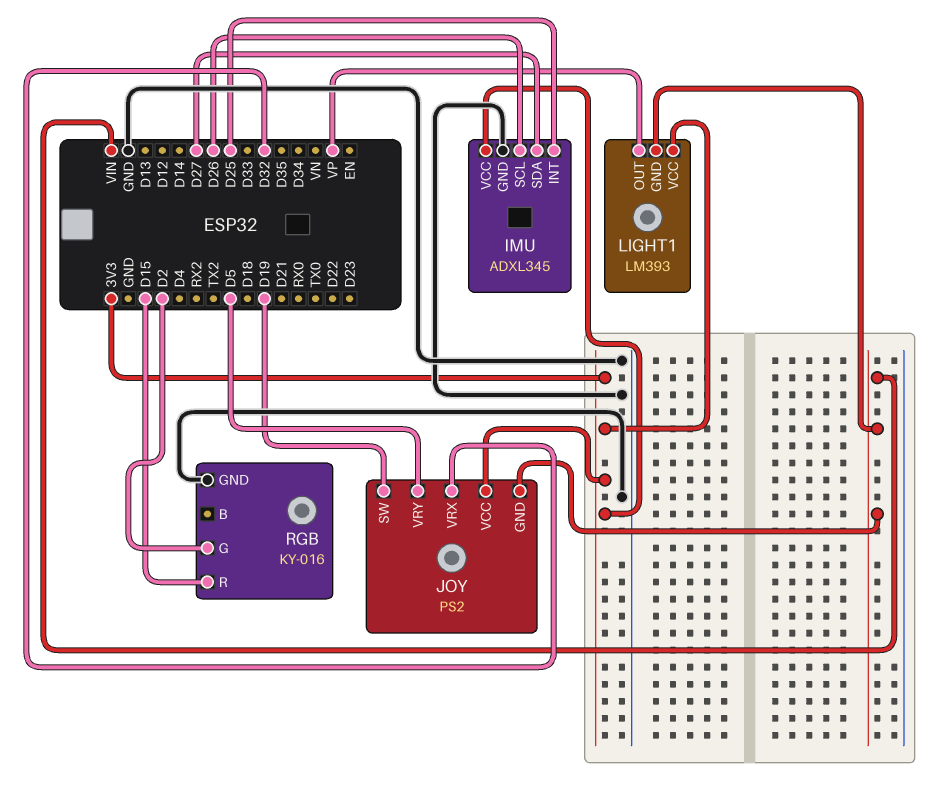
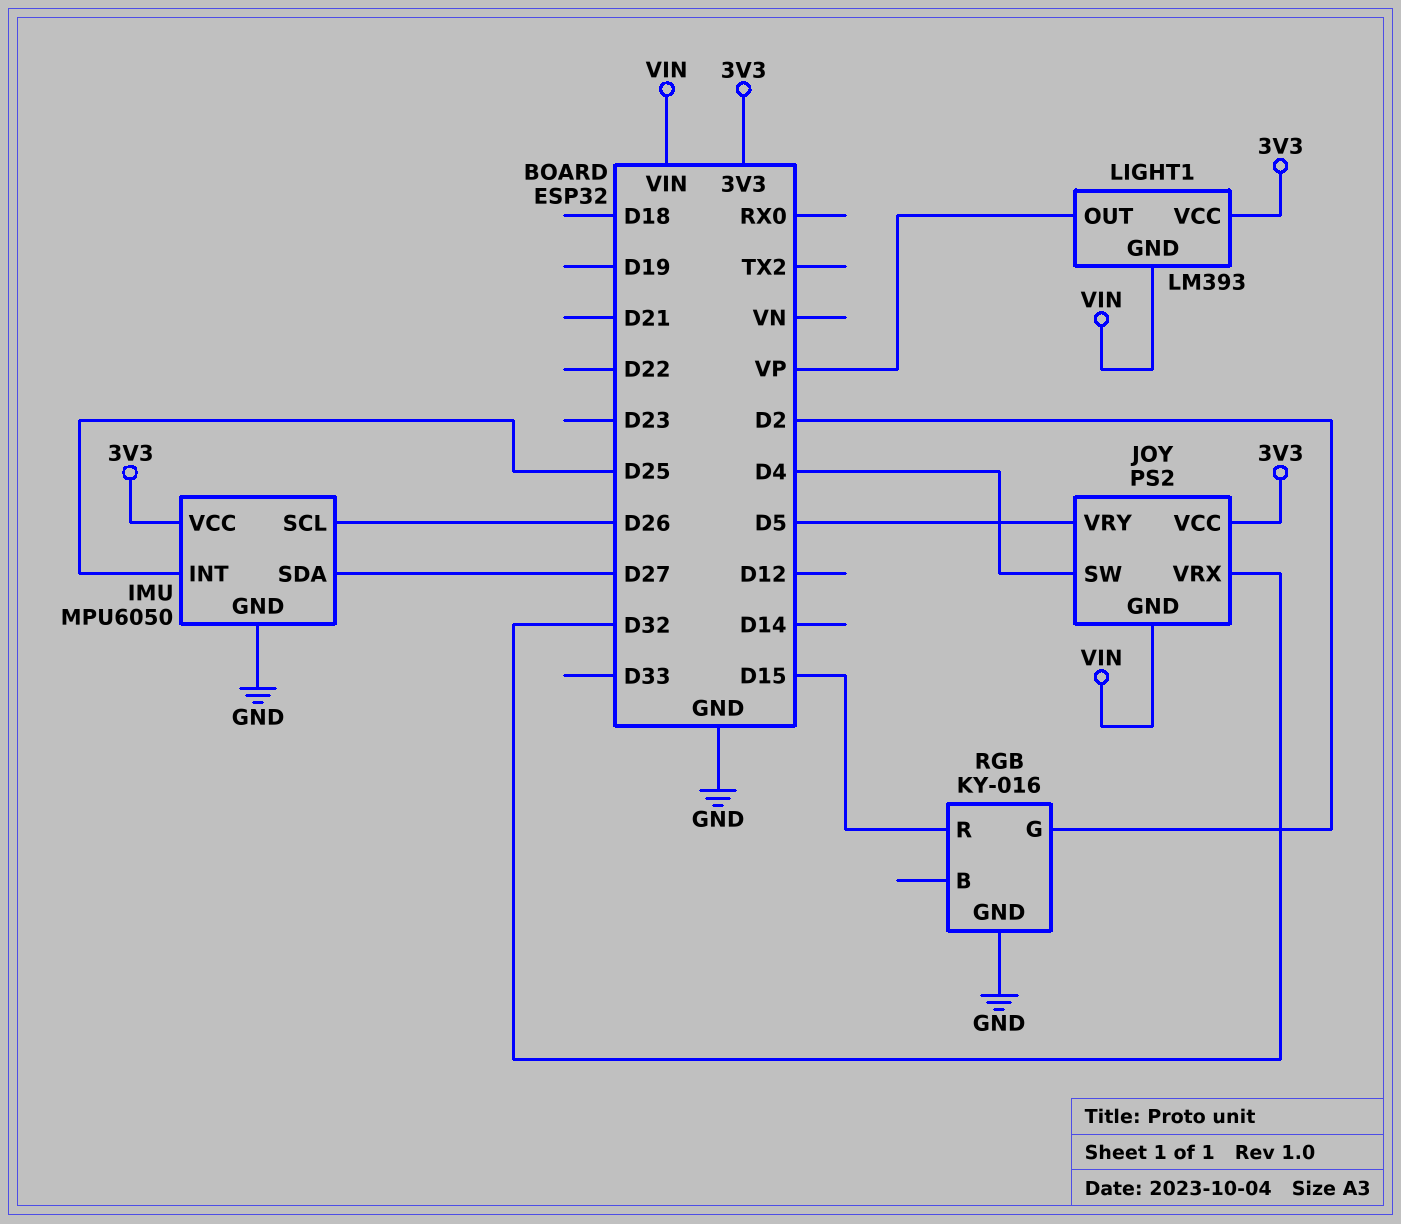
IMU: ADXL345 -> MPU6050
JOY pin SW: D19 -> D4

